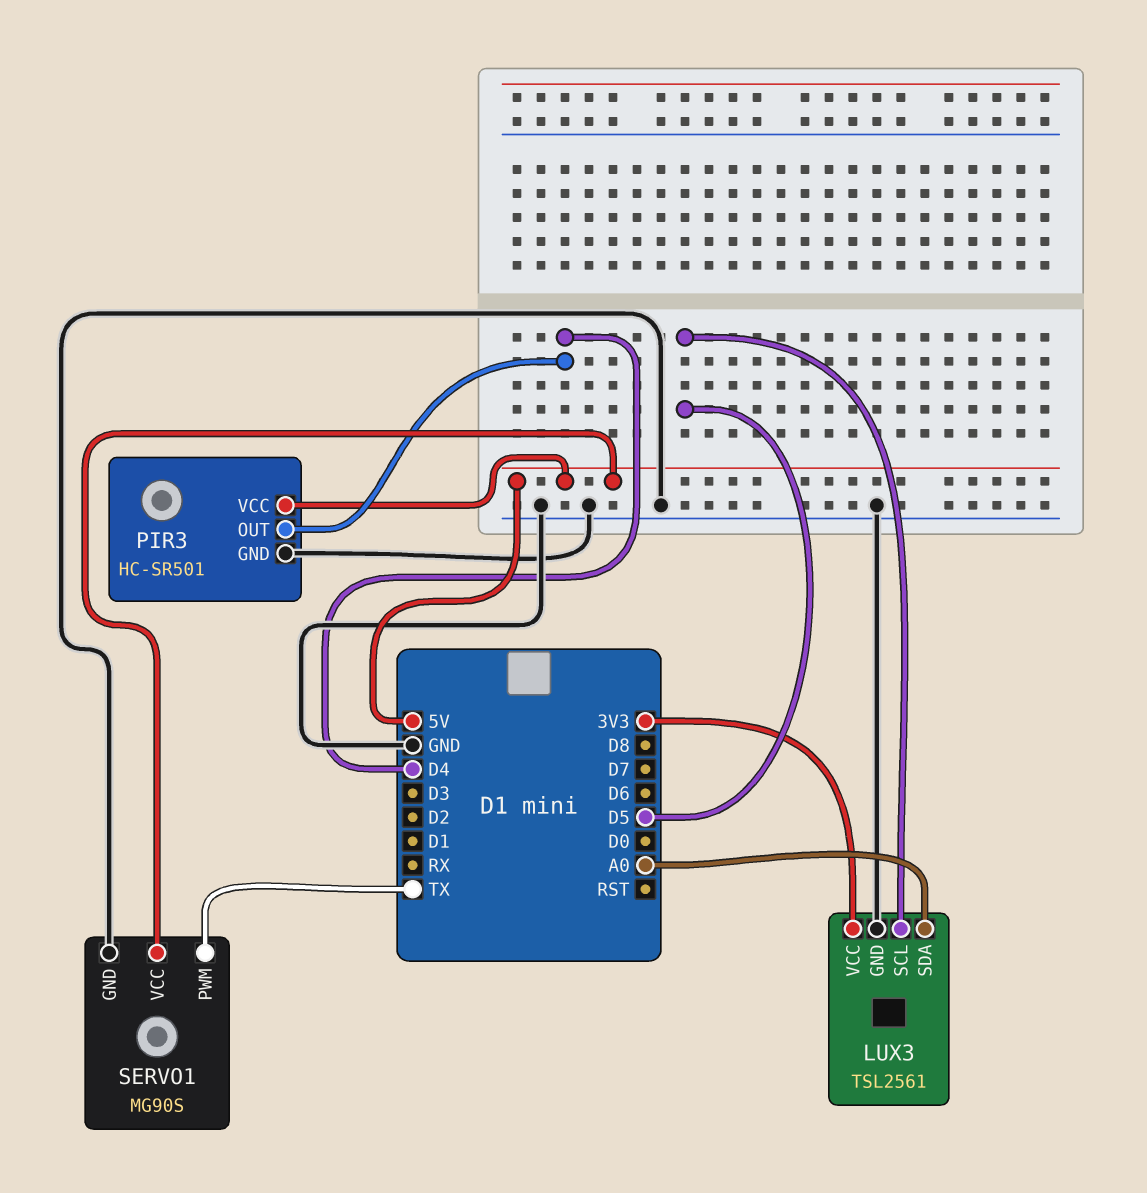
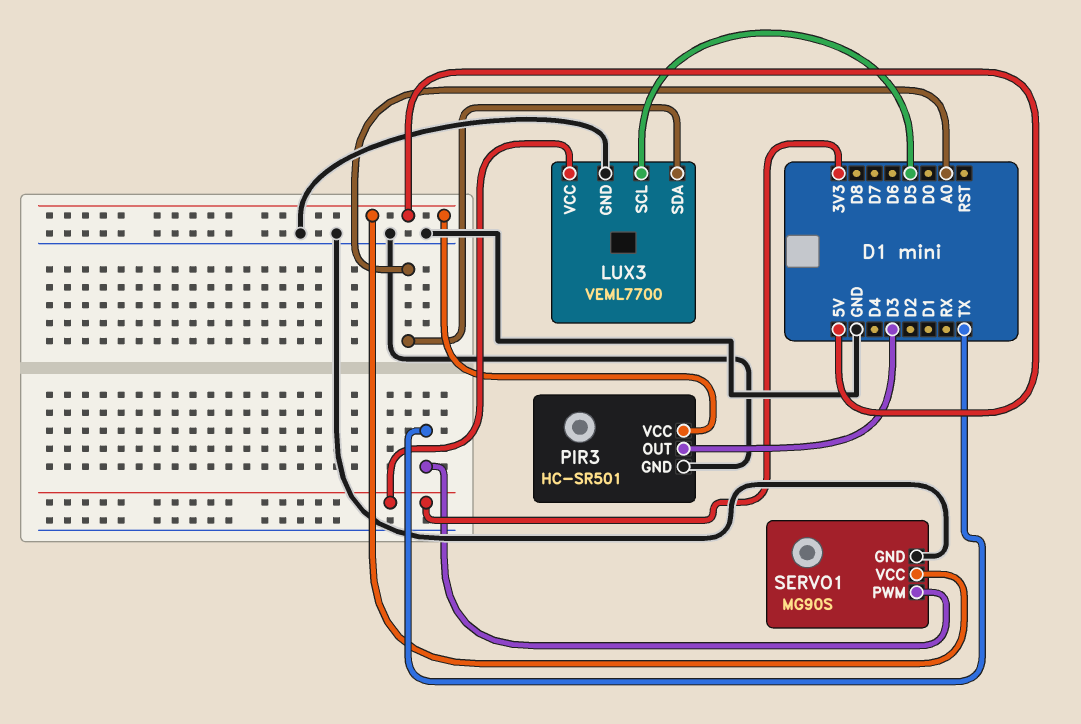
LUX3: TSL2561 -> VEML7700
PIR3 pin OUT: D4 -> D3

